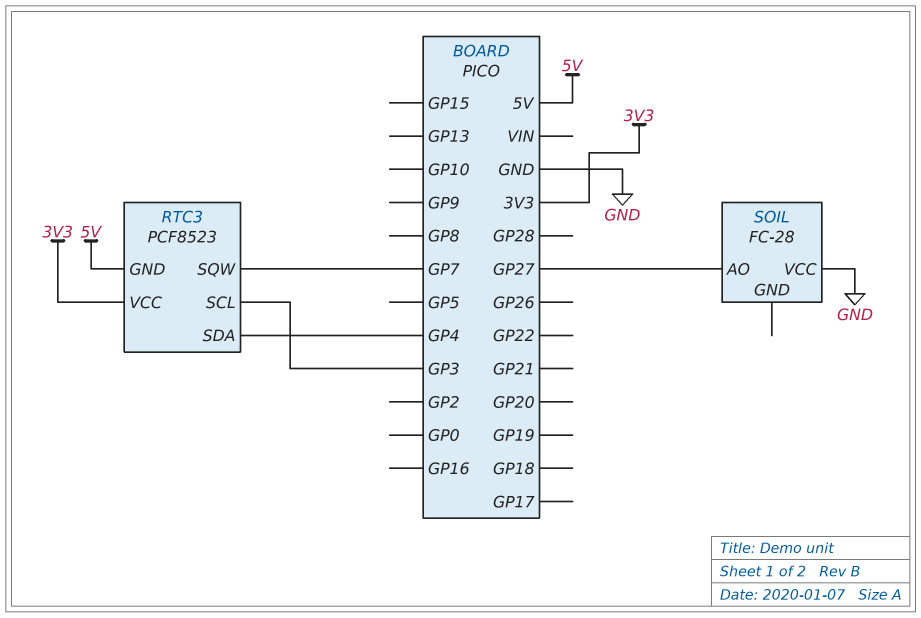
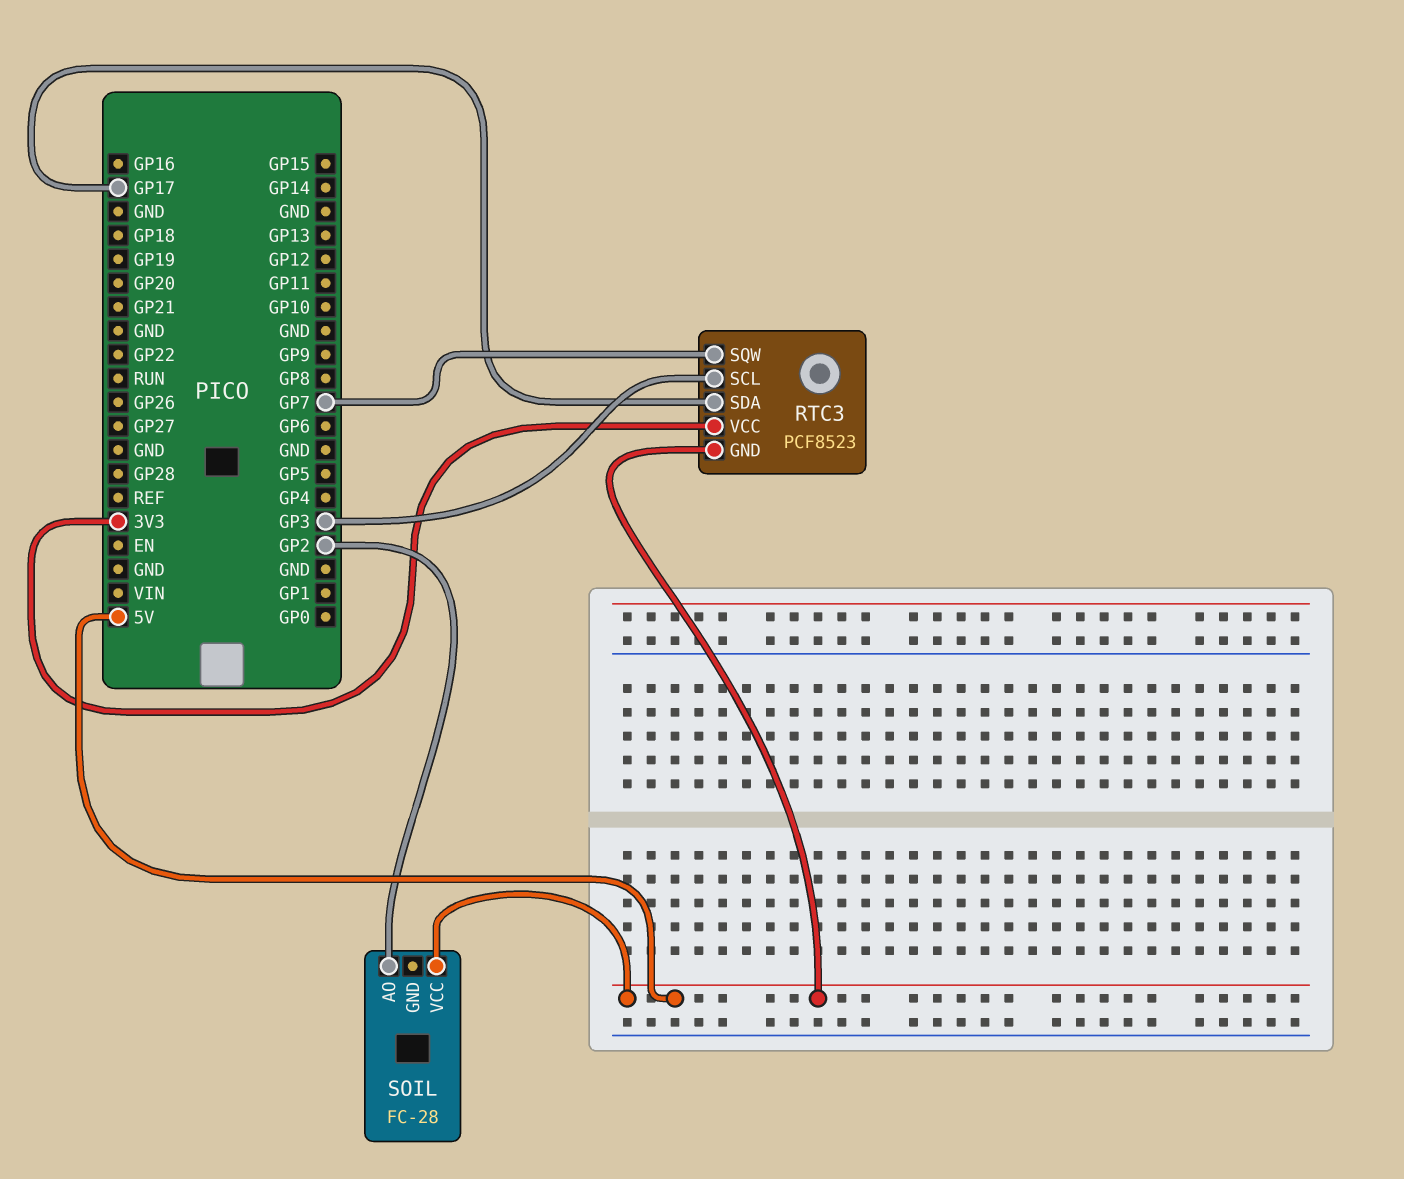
RTC3 pin SDA: GP4 -> GP17
SOIL pin AO: GP27 -> GP2
SOIL pin VCC: GND -> 5V

